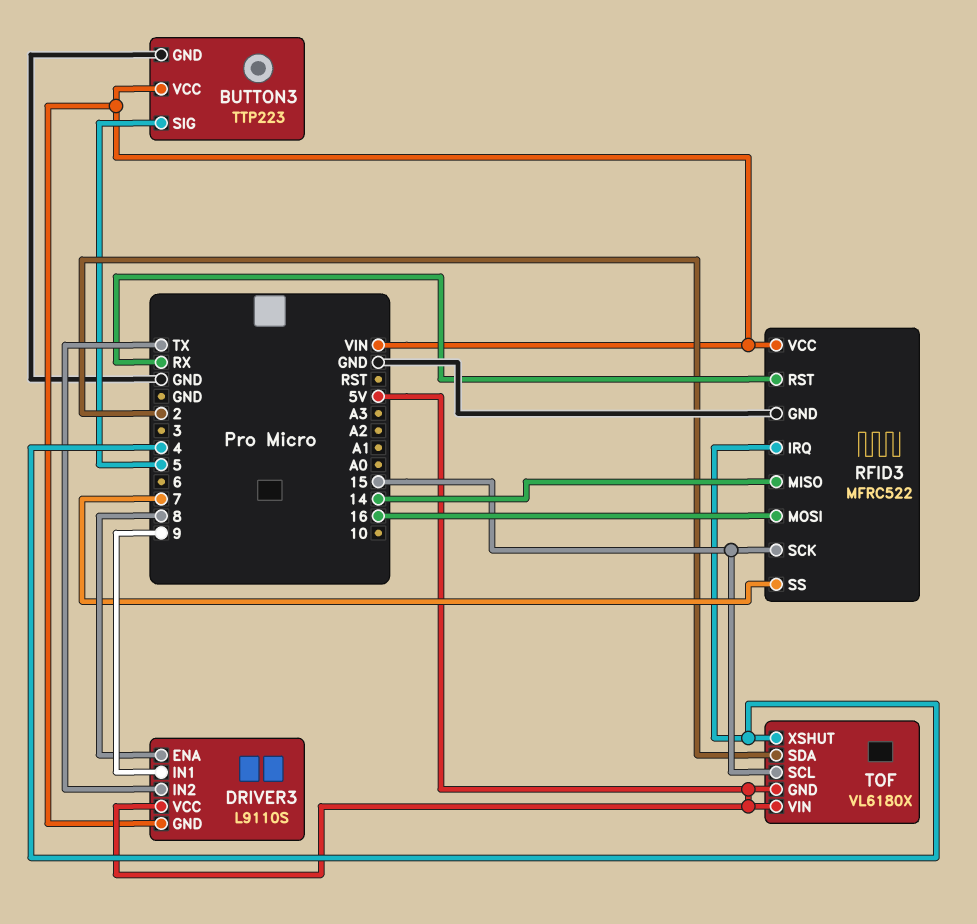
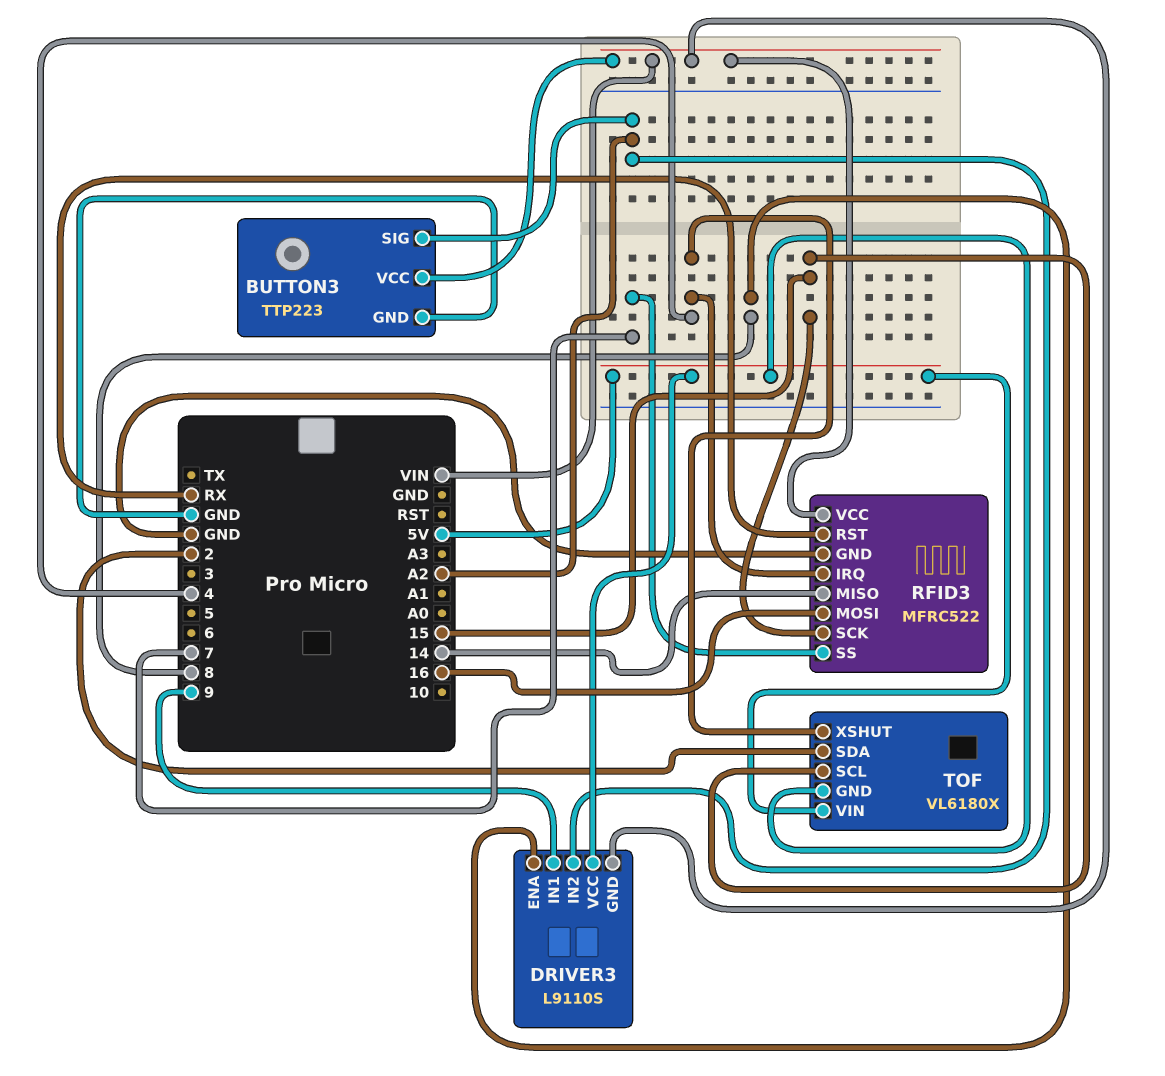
BUTTON3 pin SIG: 5 -> A2
DRIVER3 pin IN2: TX -> A2

